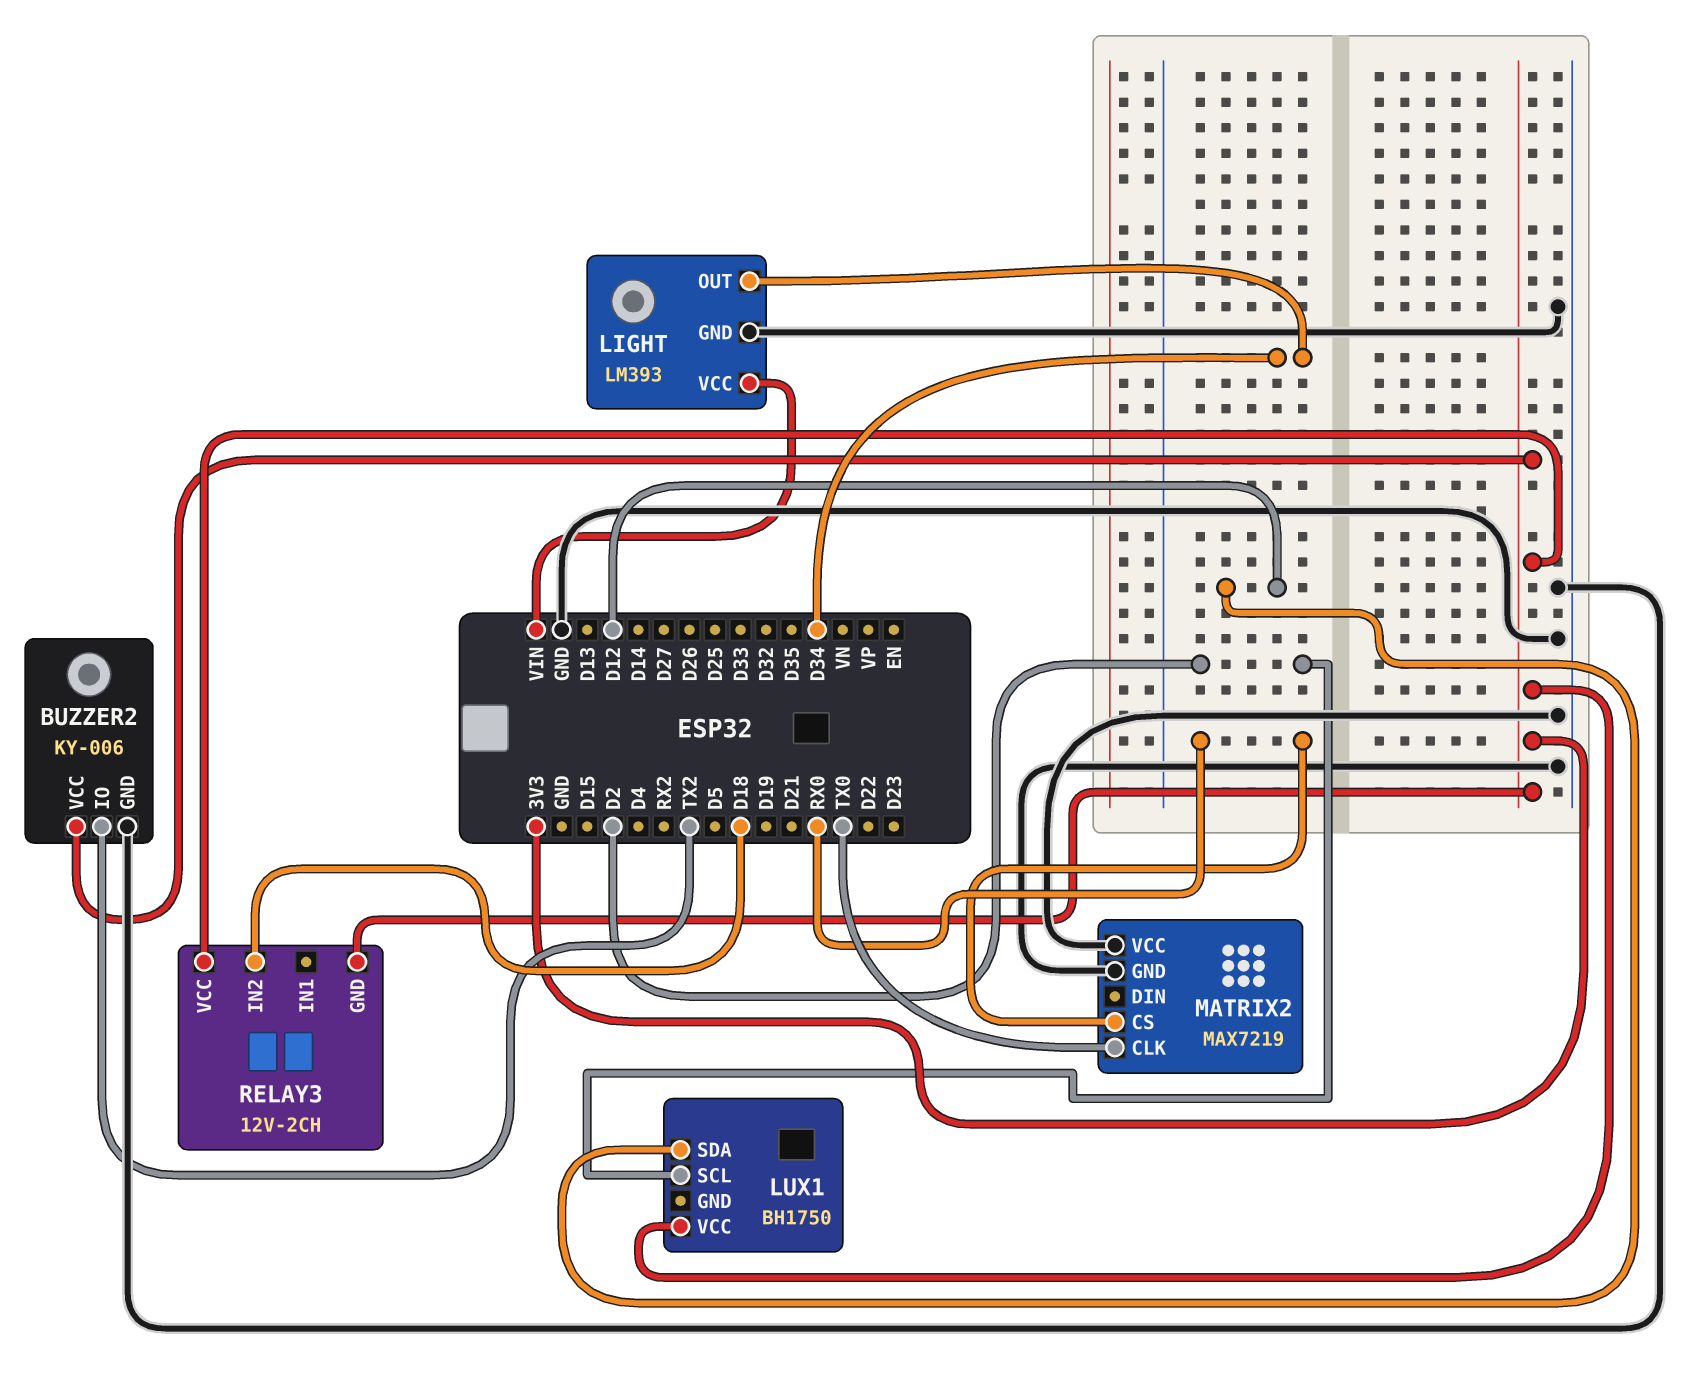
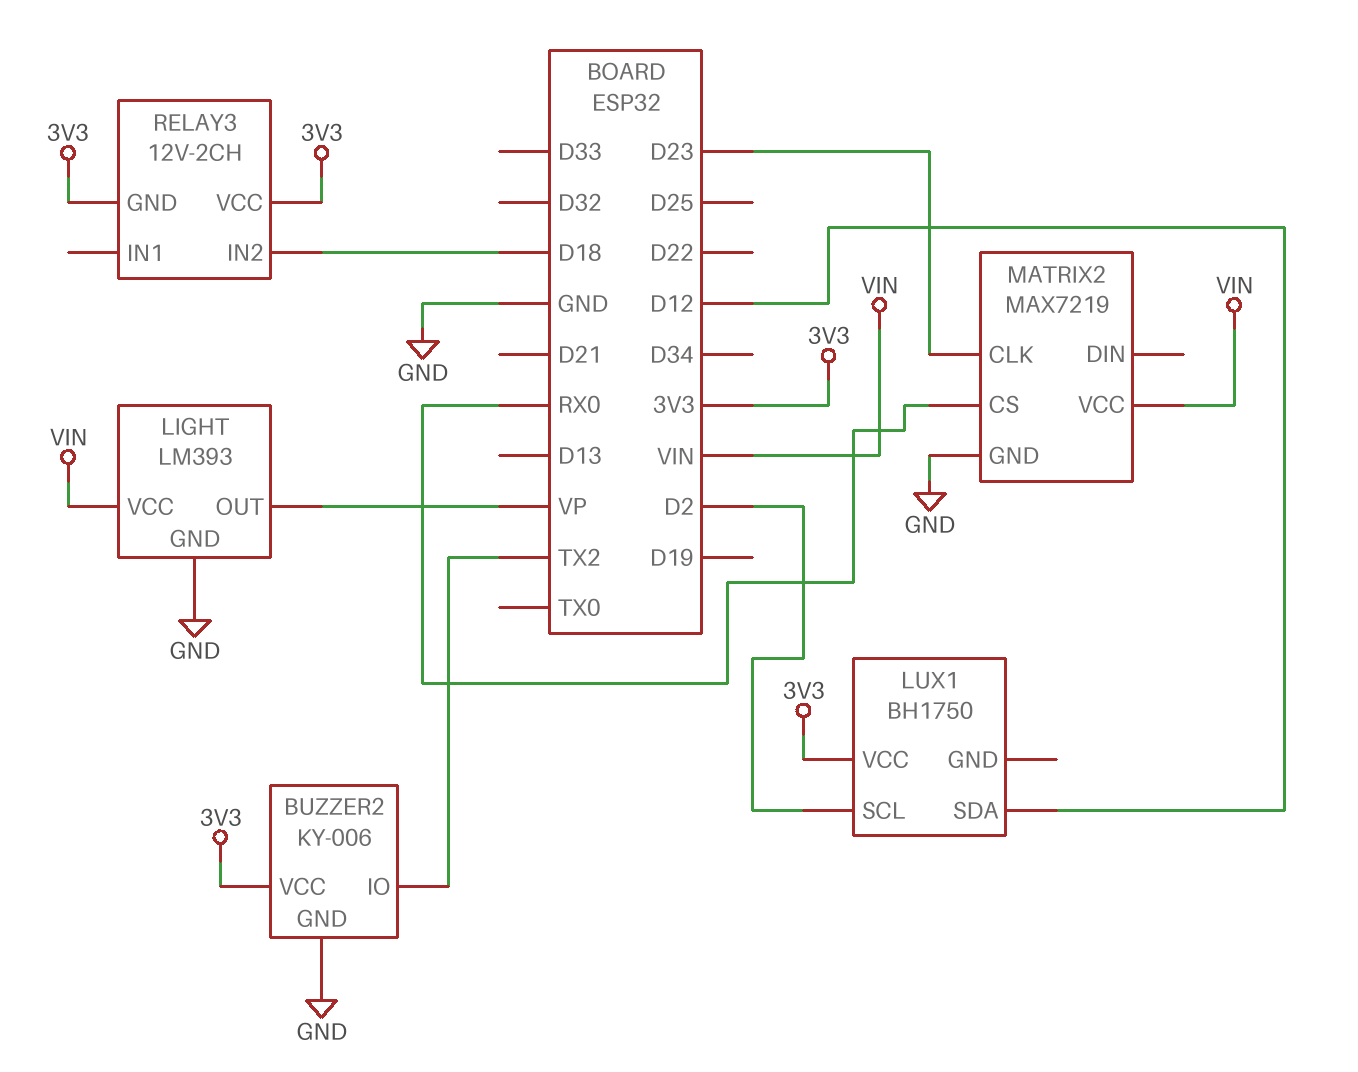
LIGHT pin OUT: D34 -> VP
MATRIX2 pin CLK: TX0 -> D23
MATRIX2 pin VCC: GND -> VIN

